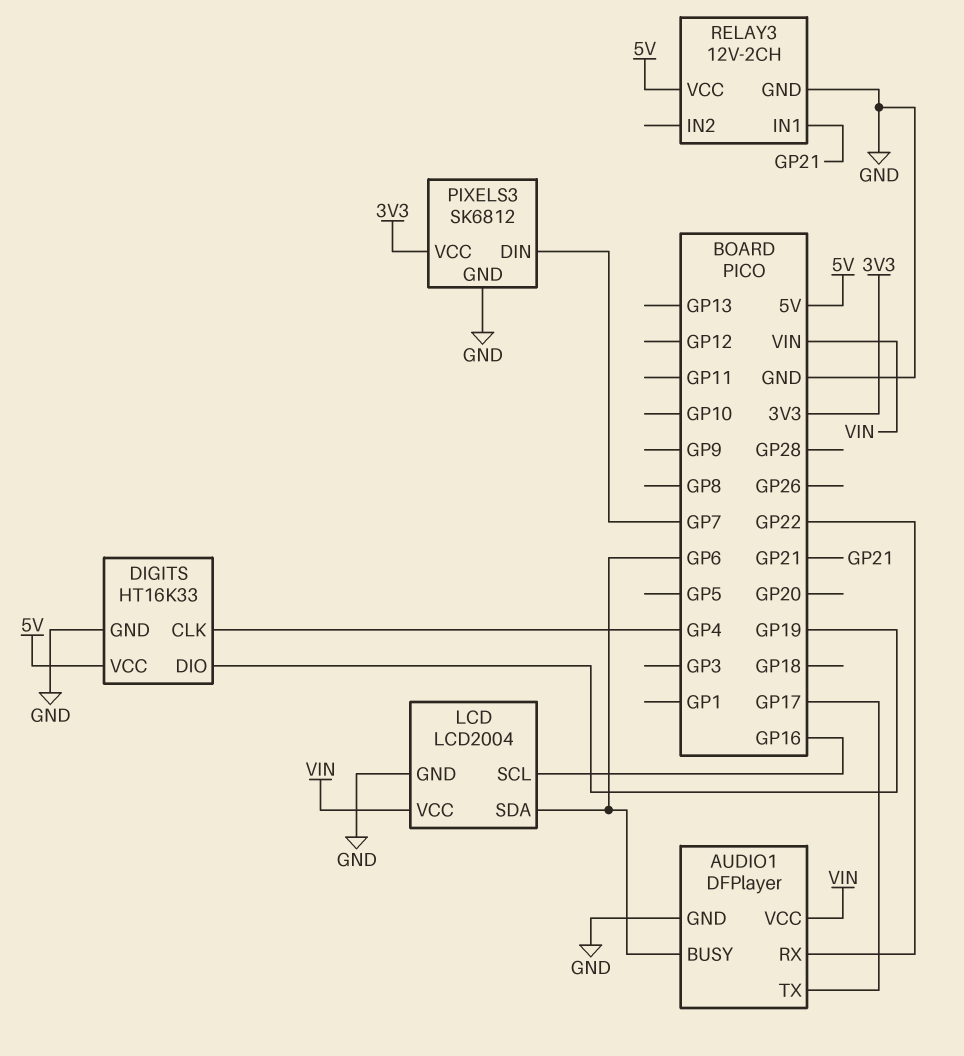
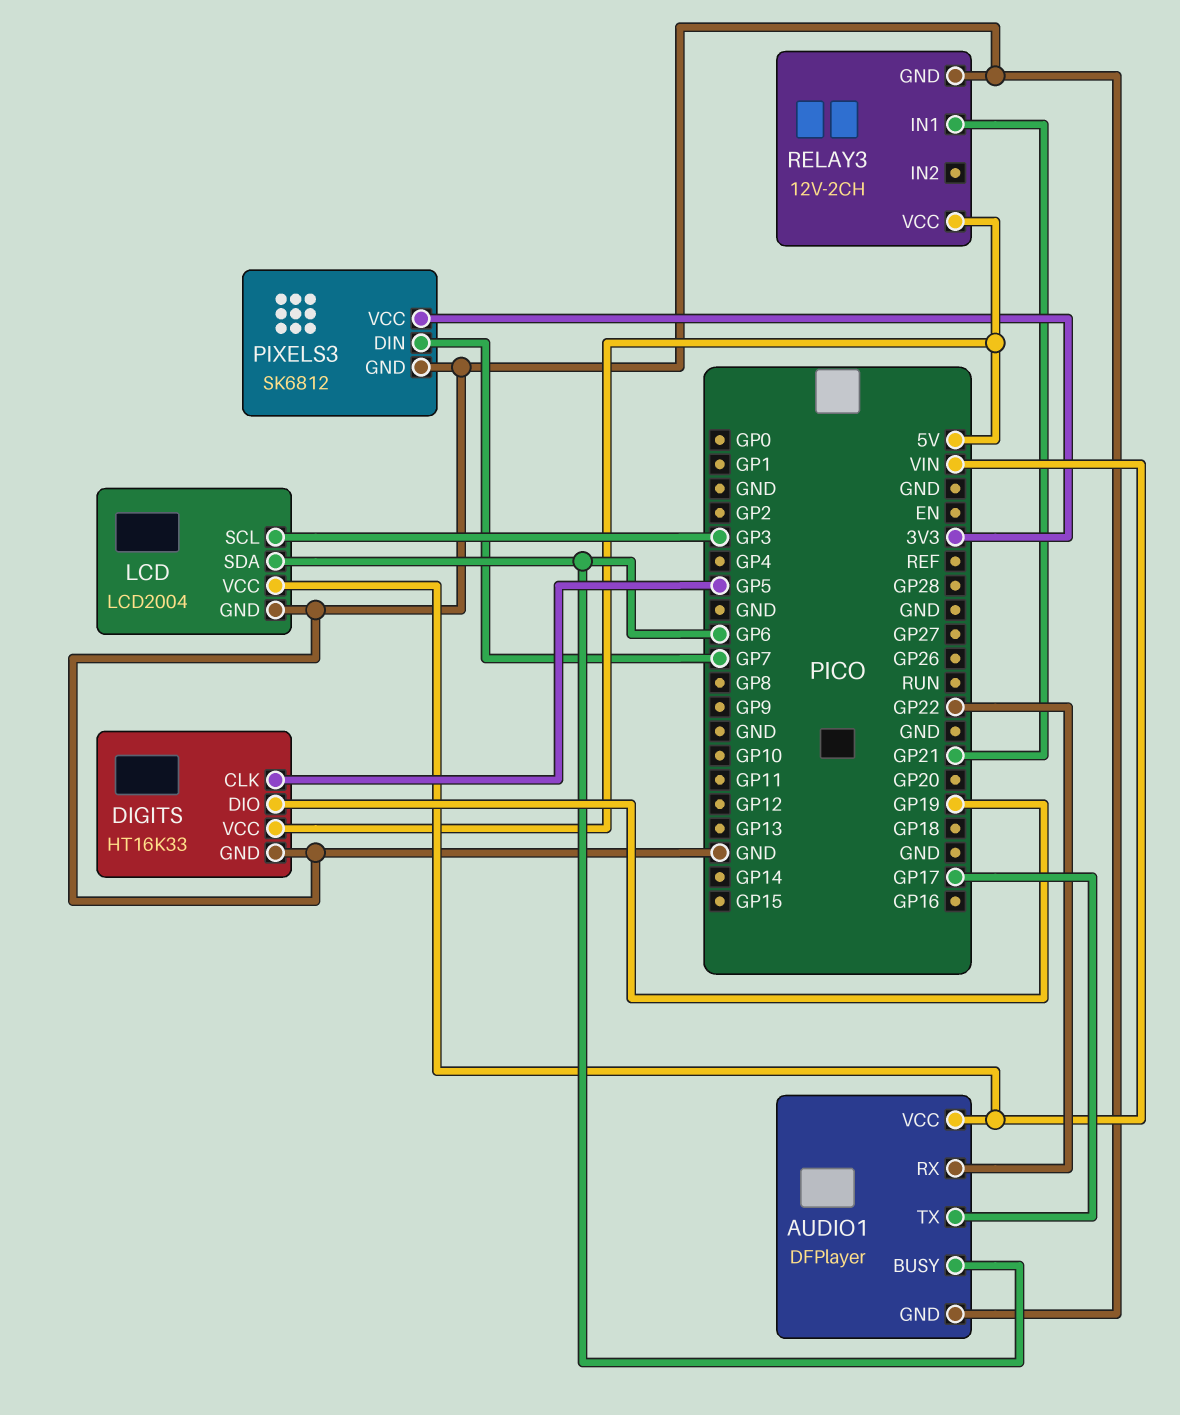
DIGITS pin CLK: GP4 -> GP5
LCD pin SCL: GP16 -> GP3

